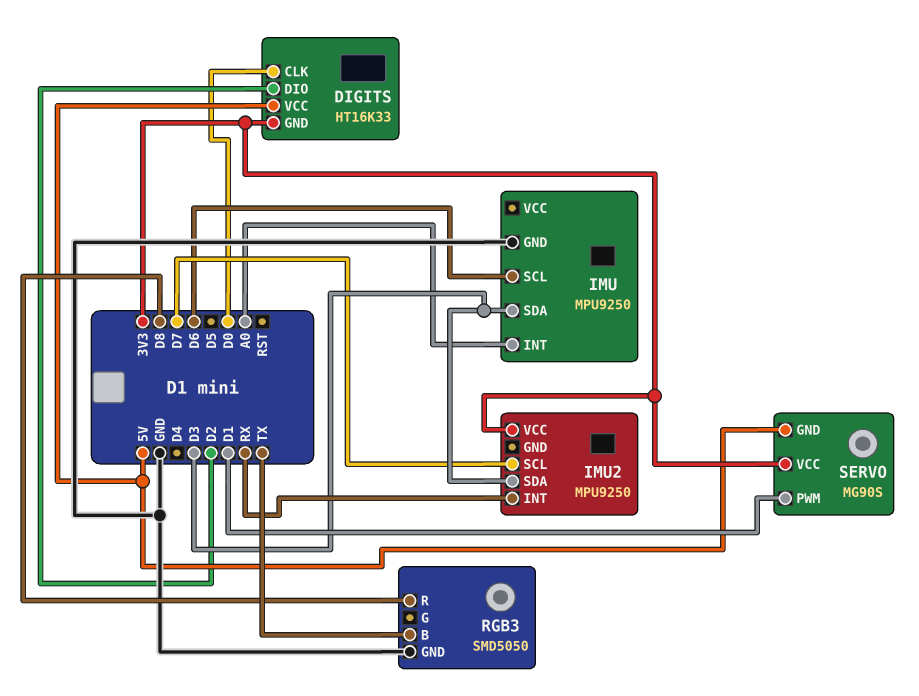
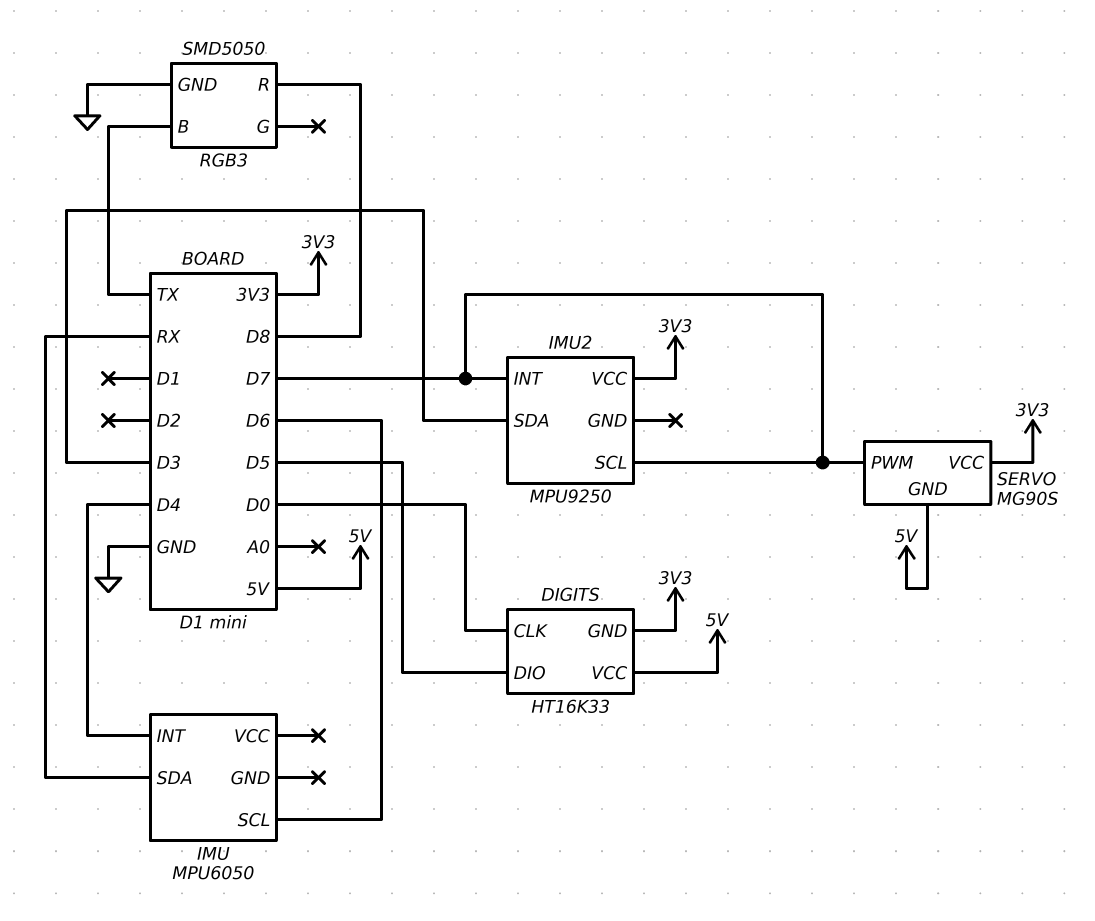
DIGITS pin DIO: D2 -> D5
IMU: MPU9250 -> MPU6050
IMU pin GND: GND -> none
IMU pin INT: A0 -> D4
IMU pin SDA: D3 -> RX
IMU2 pin INT: RX -> D7
SERVO pin PWM: D1 -> D7

